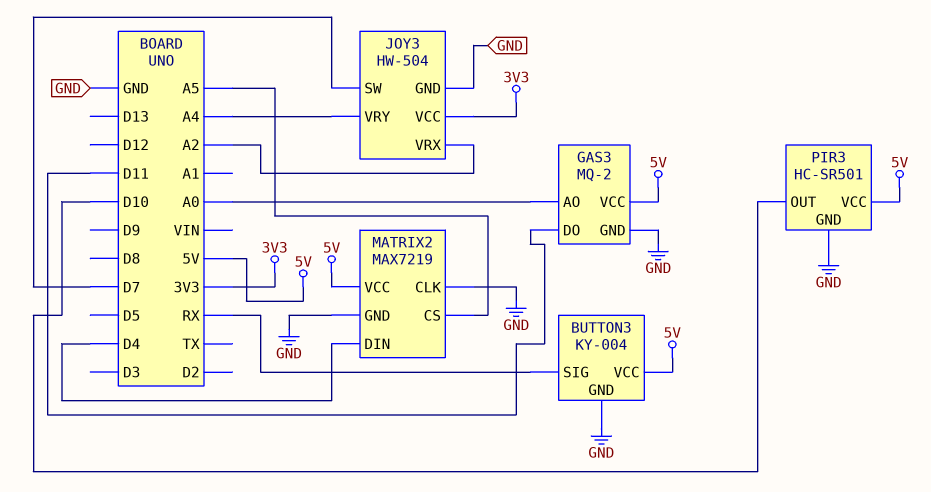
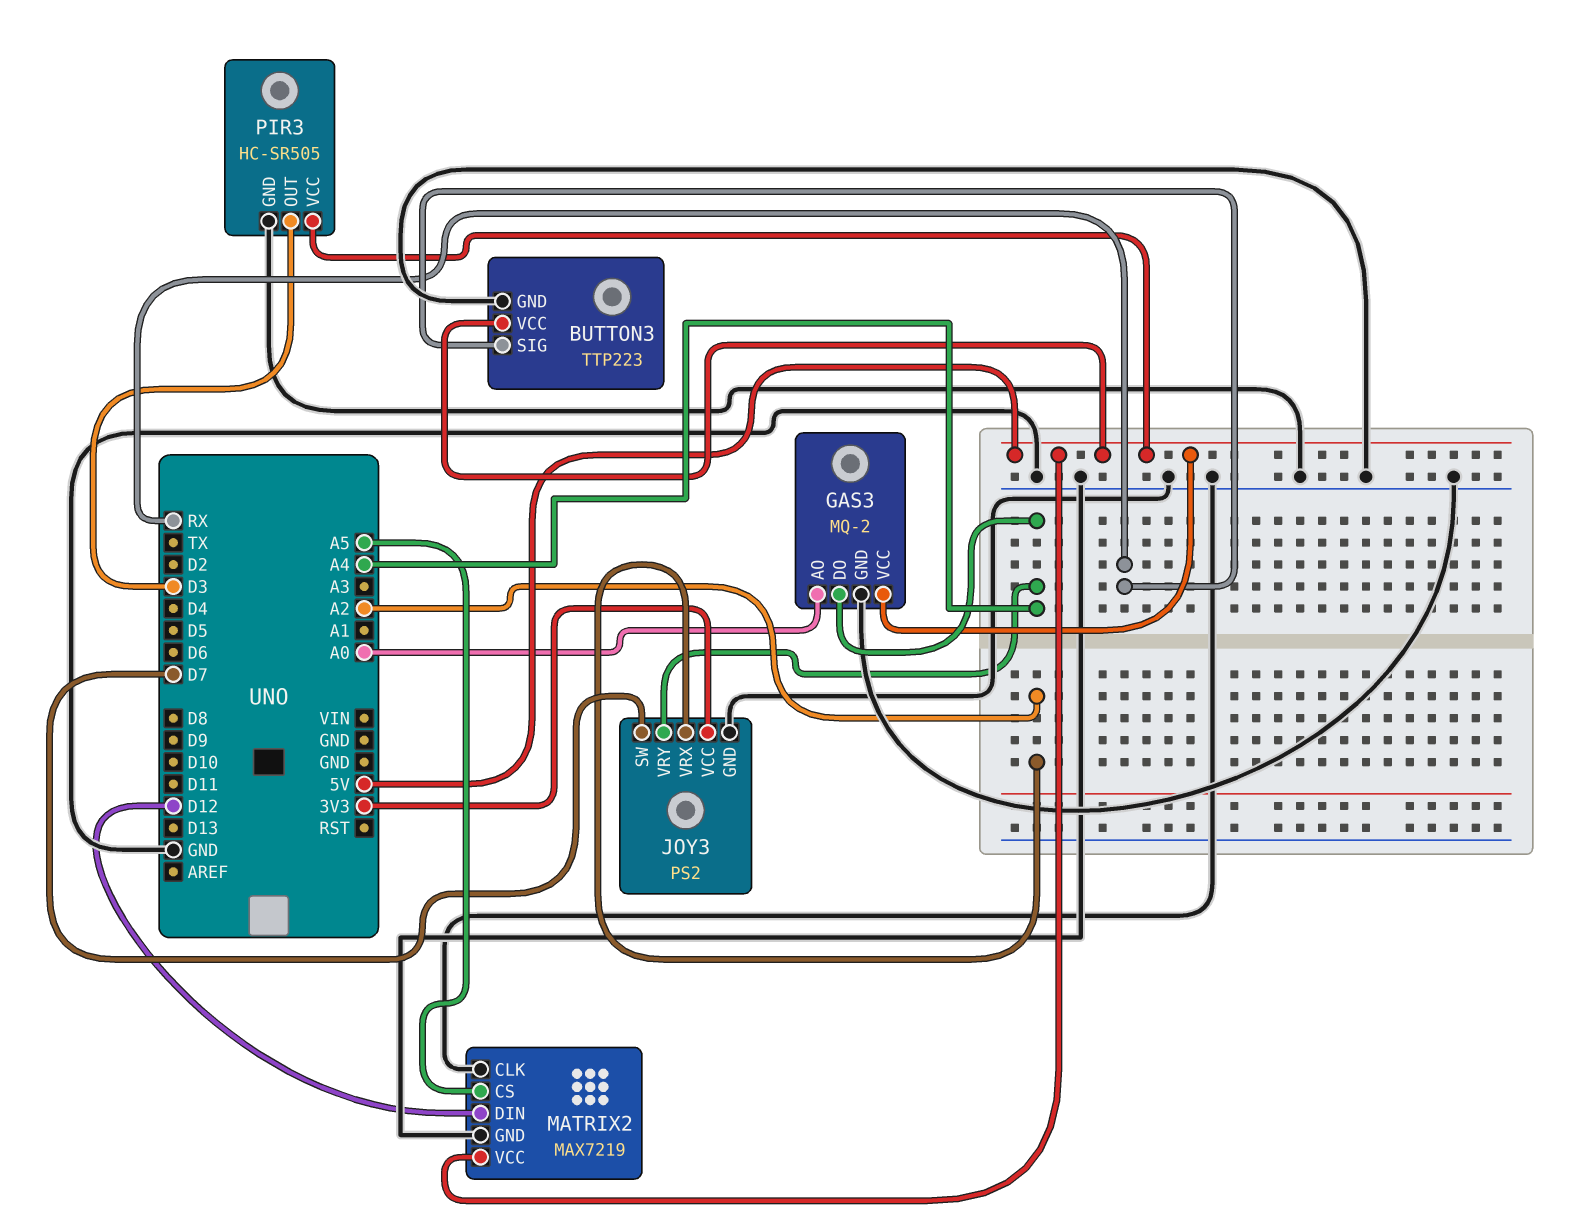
BUTTON3: KY-004 -> TTP223
GAS3 pin DO: D11 -> A4
JOY3: HW-504 -> PS2
MATRIX2 pin DIN: D4 -> D12
PIR3: HC-SR501 -> HC-SR505
PIR3 pin OUT: D10 -> D3

